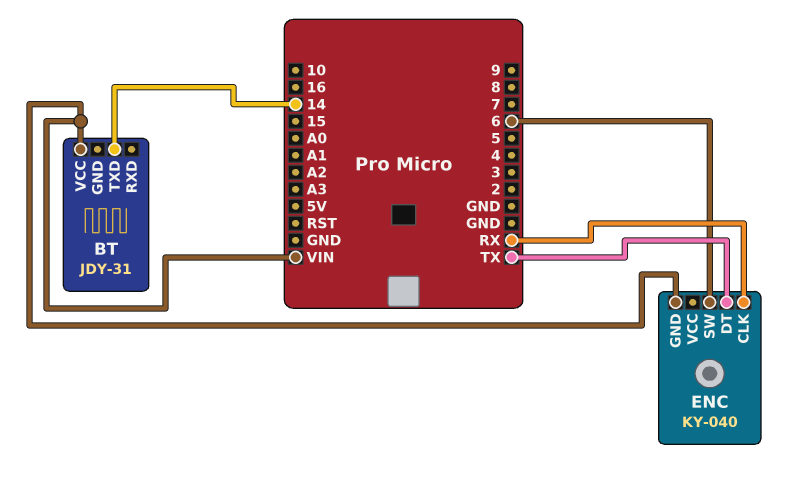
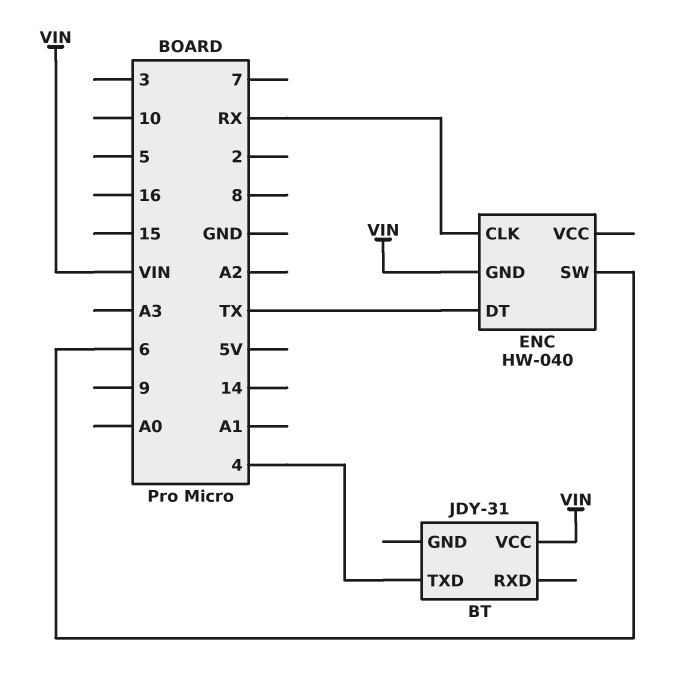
BT pin TXD: 14 -> 4
ENC: KY-040 -> HW-040

